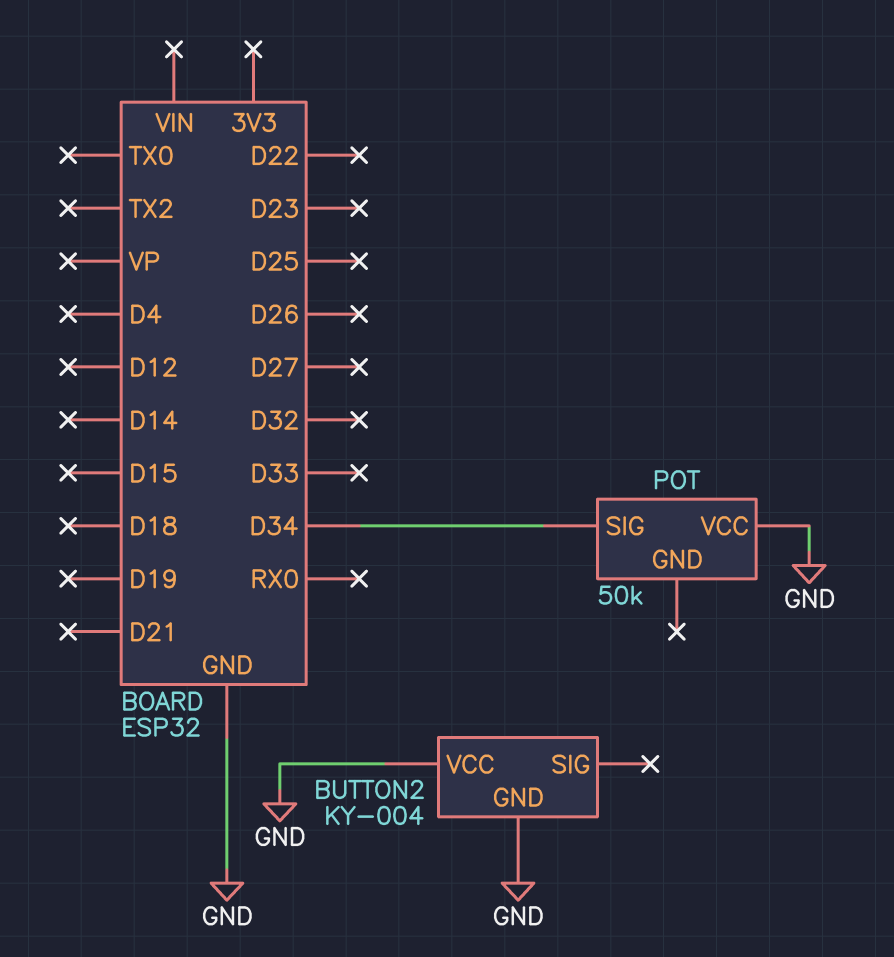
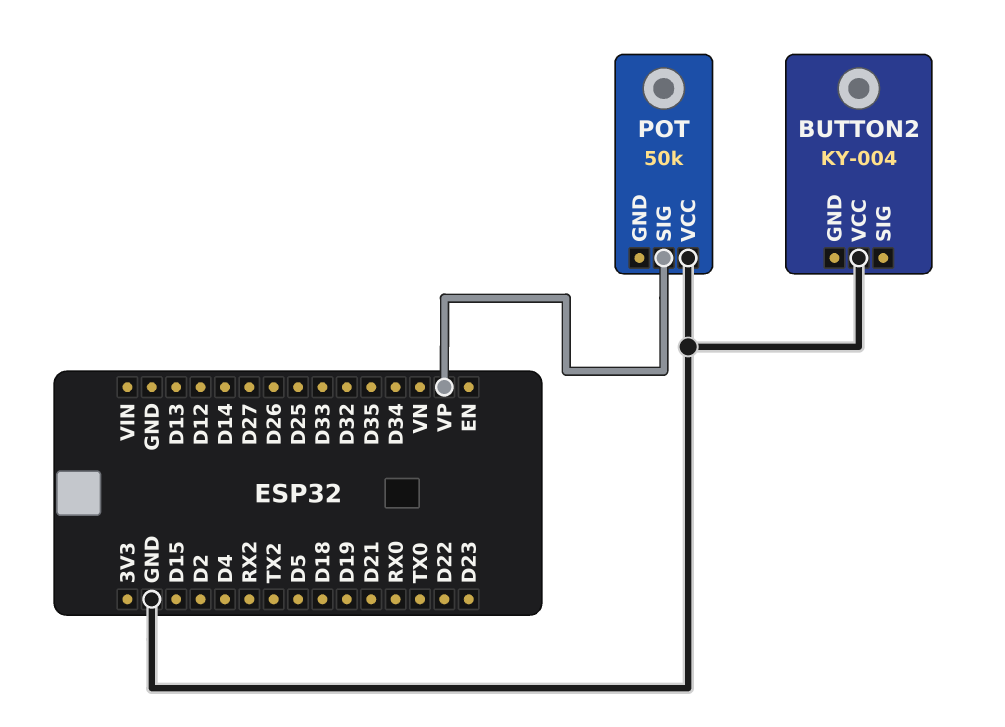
BUTTON2 pin GND: GND -> none
POT pin SIG: D34 -> VP

